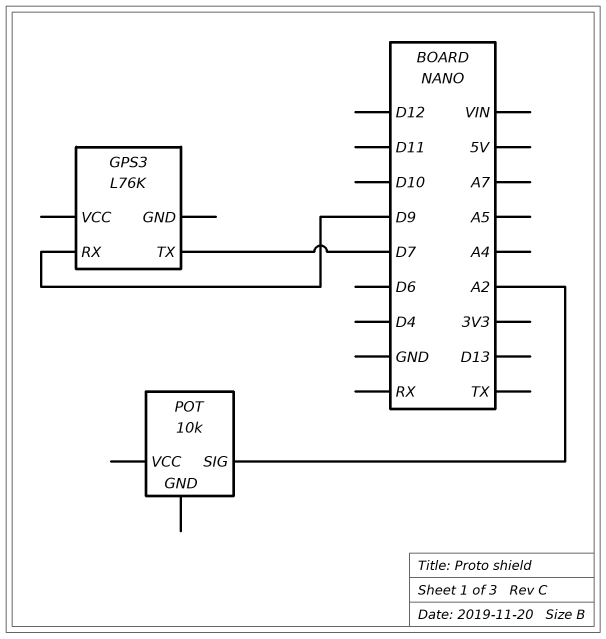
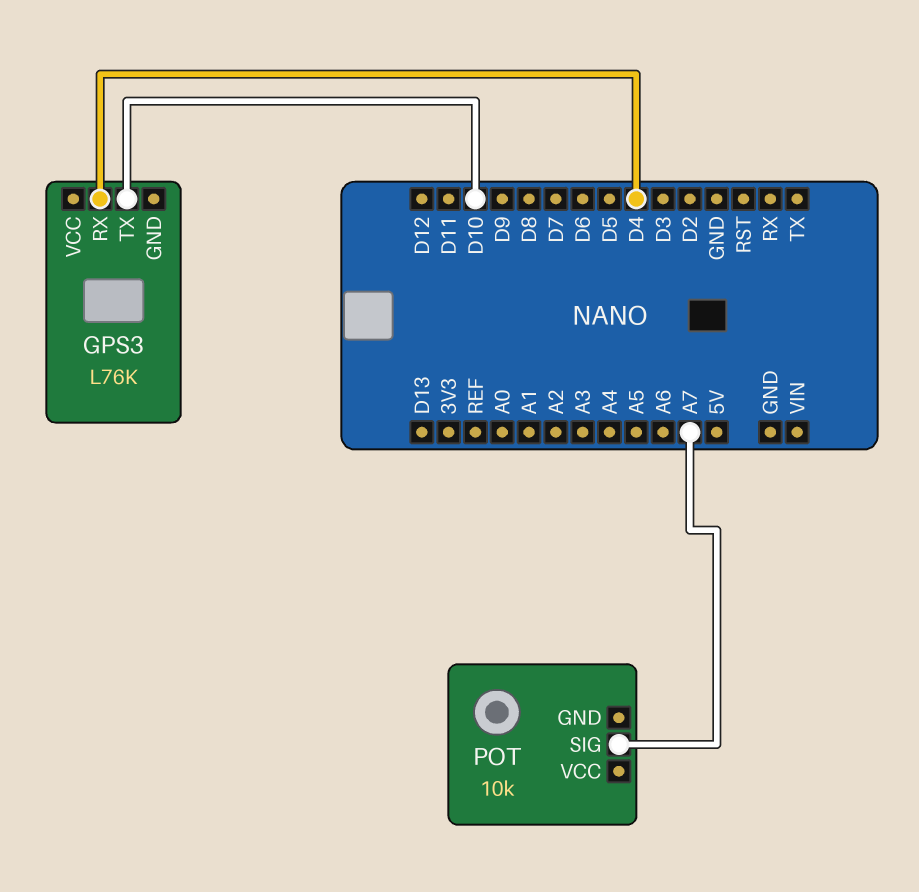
GPS3 pin RX: D9 -> D4
GPS3 pin TX: D7 -> D10
POT pin SIG: A2 -> A7

